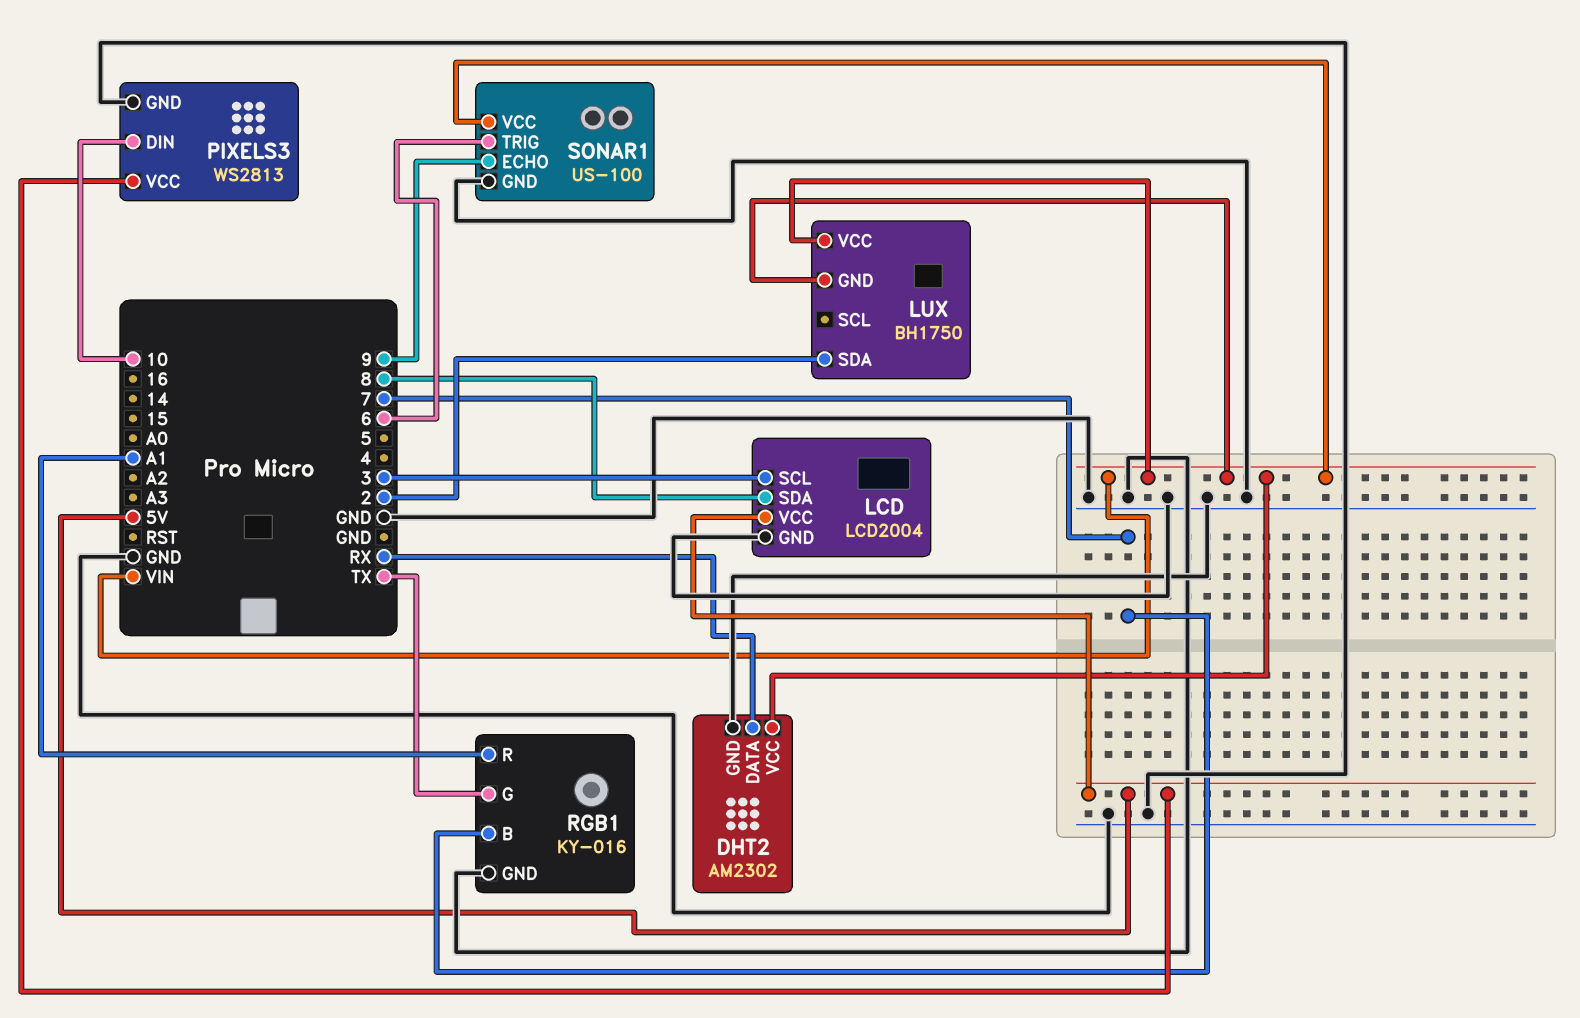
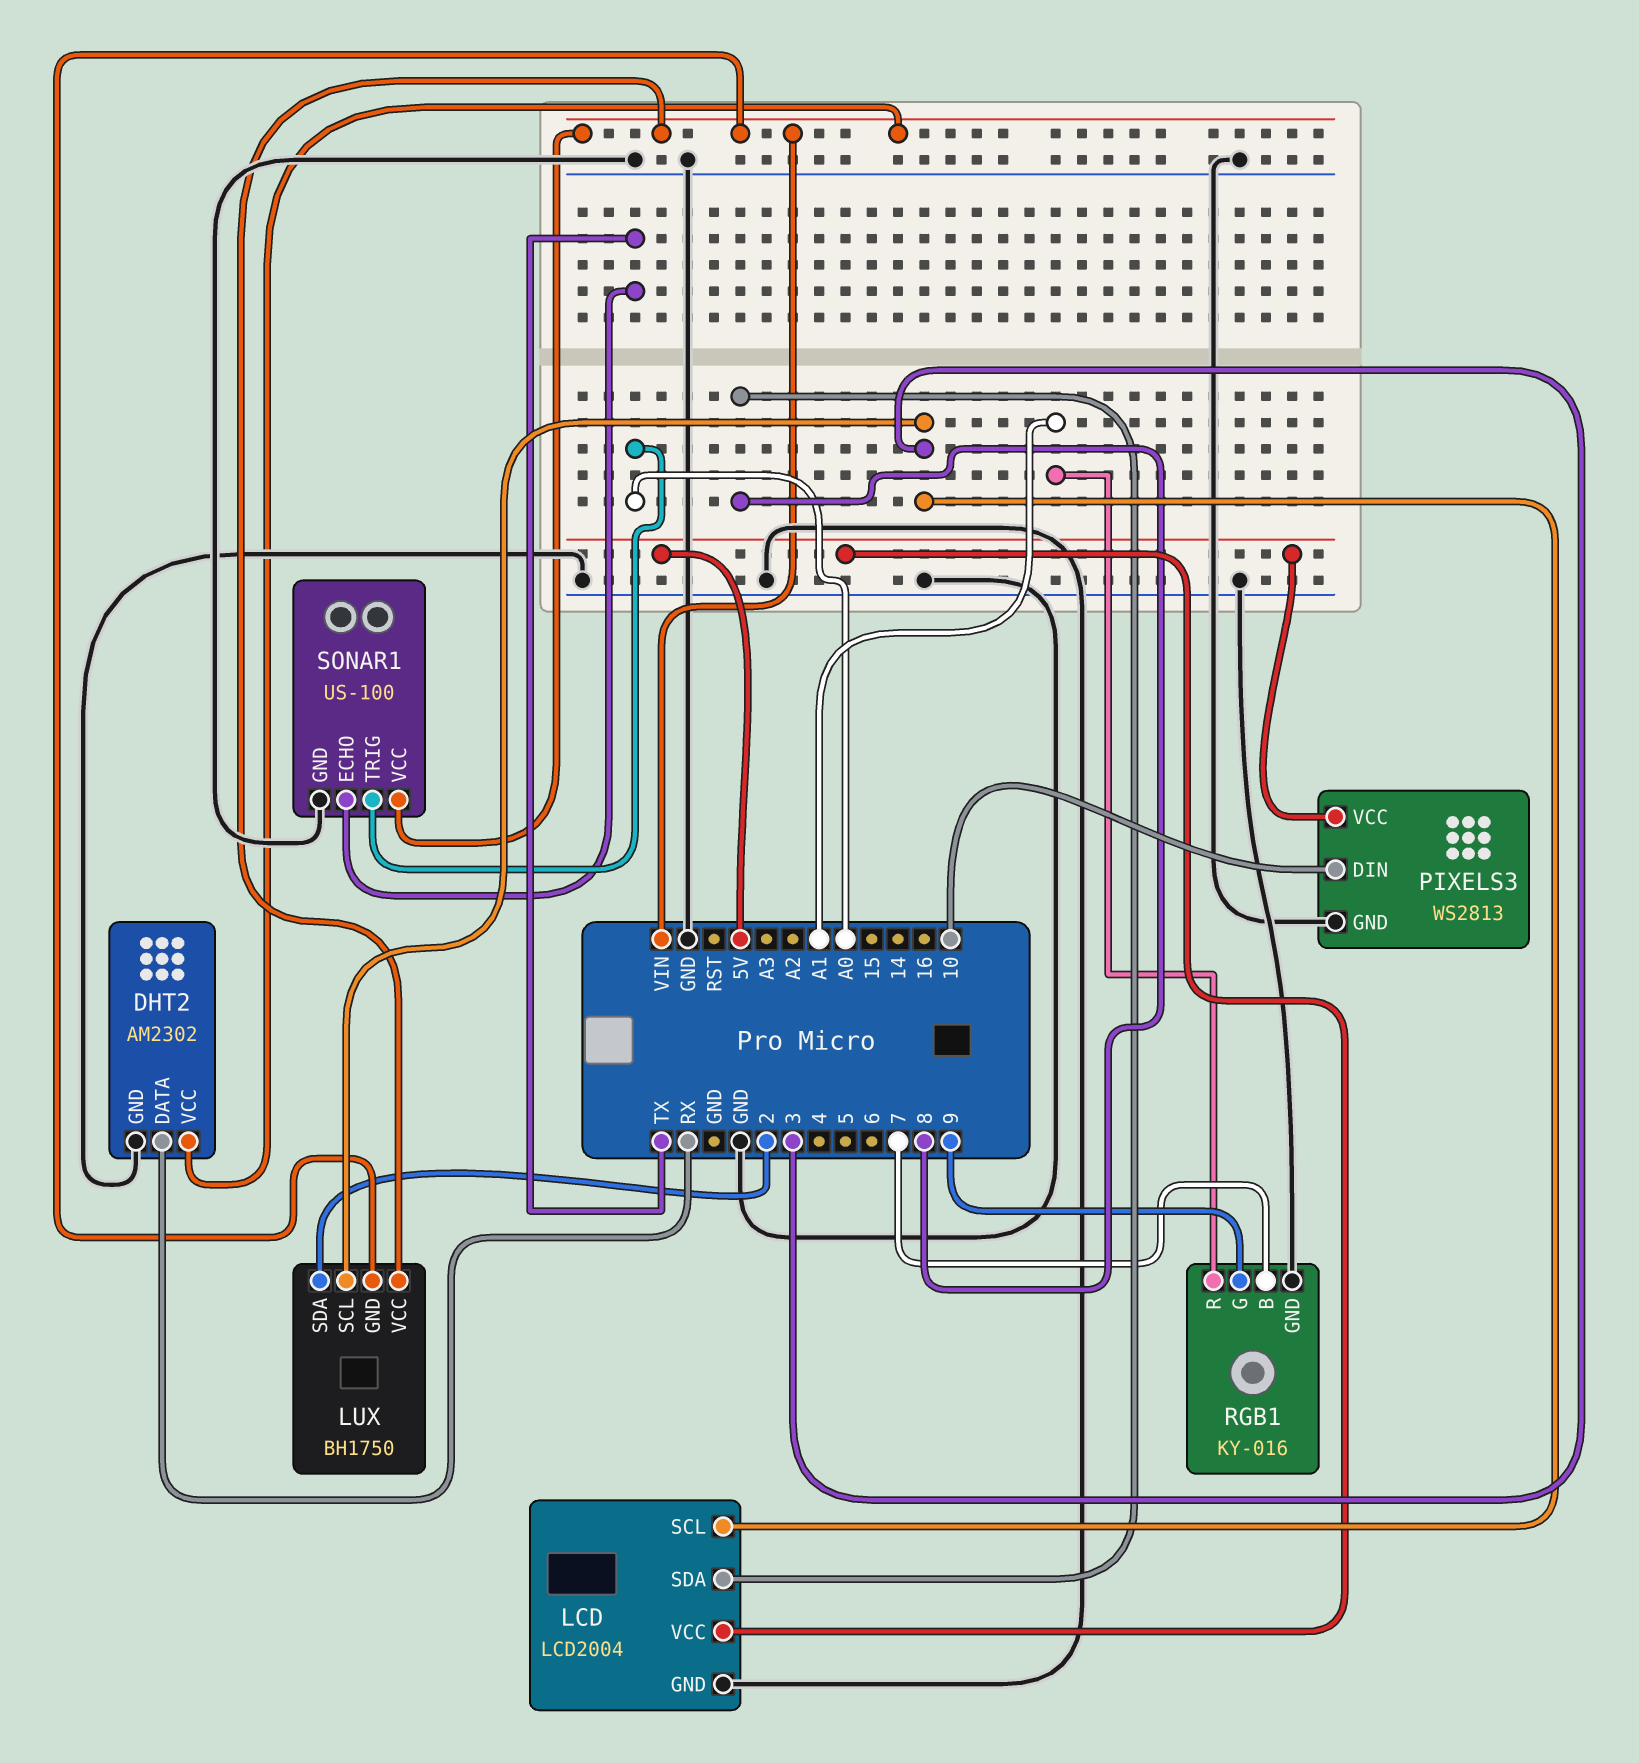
LUX pin SCL: none -> 3
RGB1 pin G: TX -> 9
SONAR1 pin ECHO: 9 -> TX
SONAR1 pin TRIG: 6 -> A0

